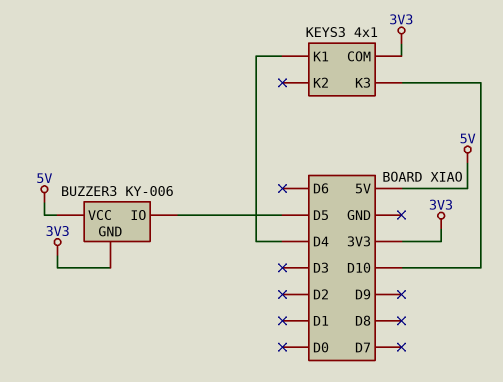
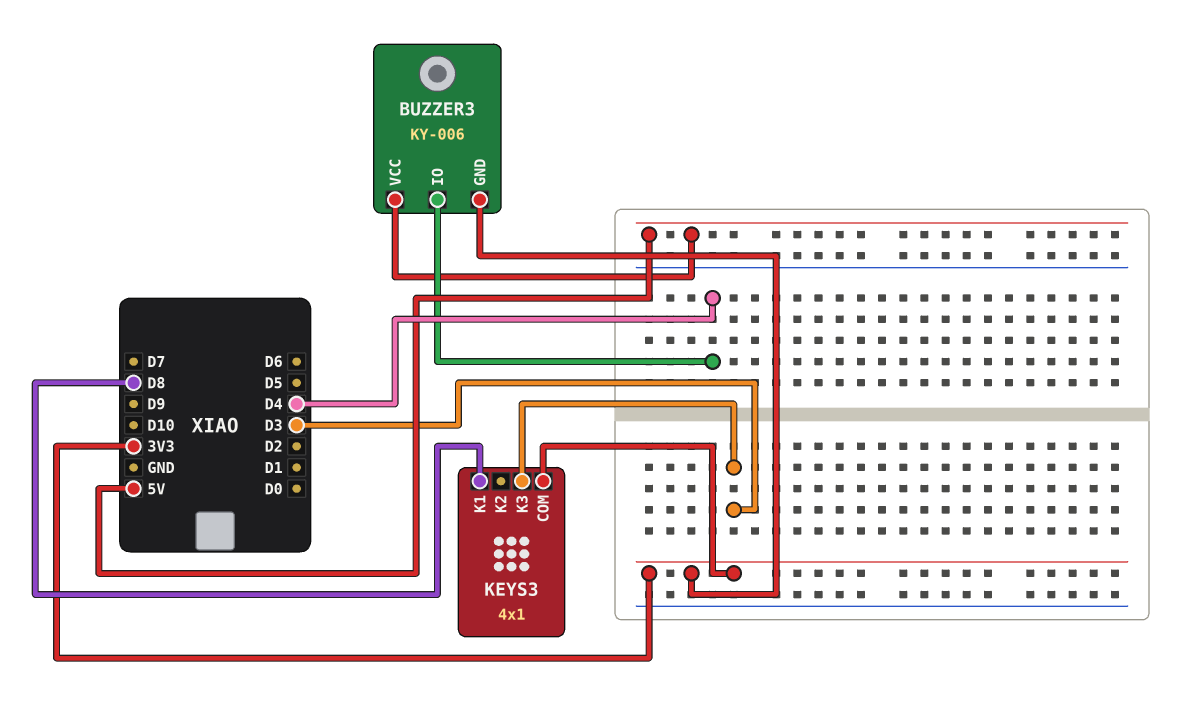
BUZZER3 pin IO: D5 -> D4
KEYS3 pin K1: D4 -> D8
KEYS3 pin K3: D10 -> D3

